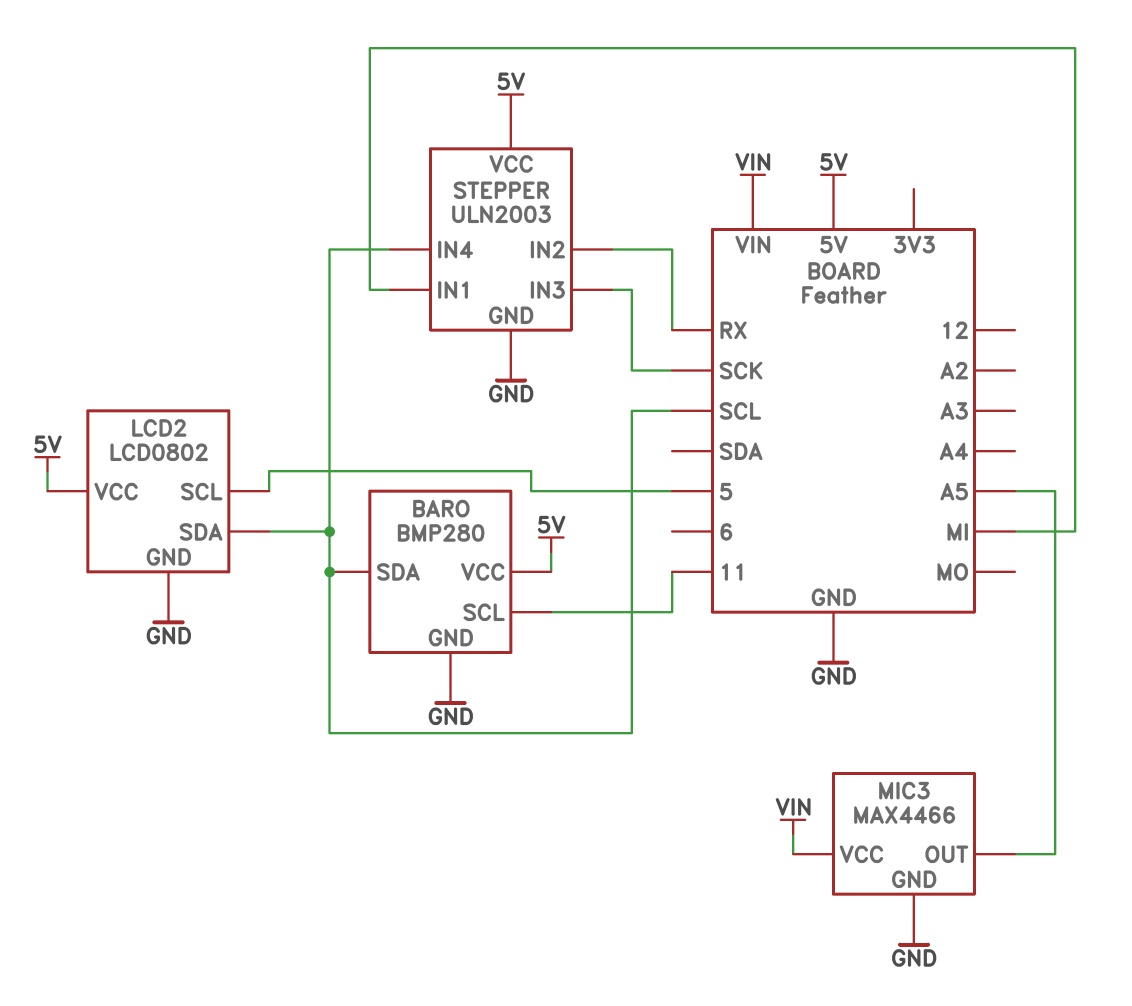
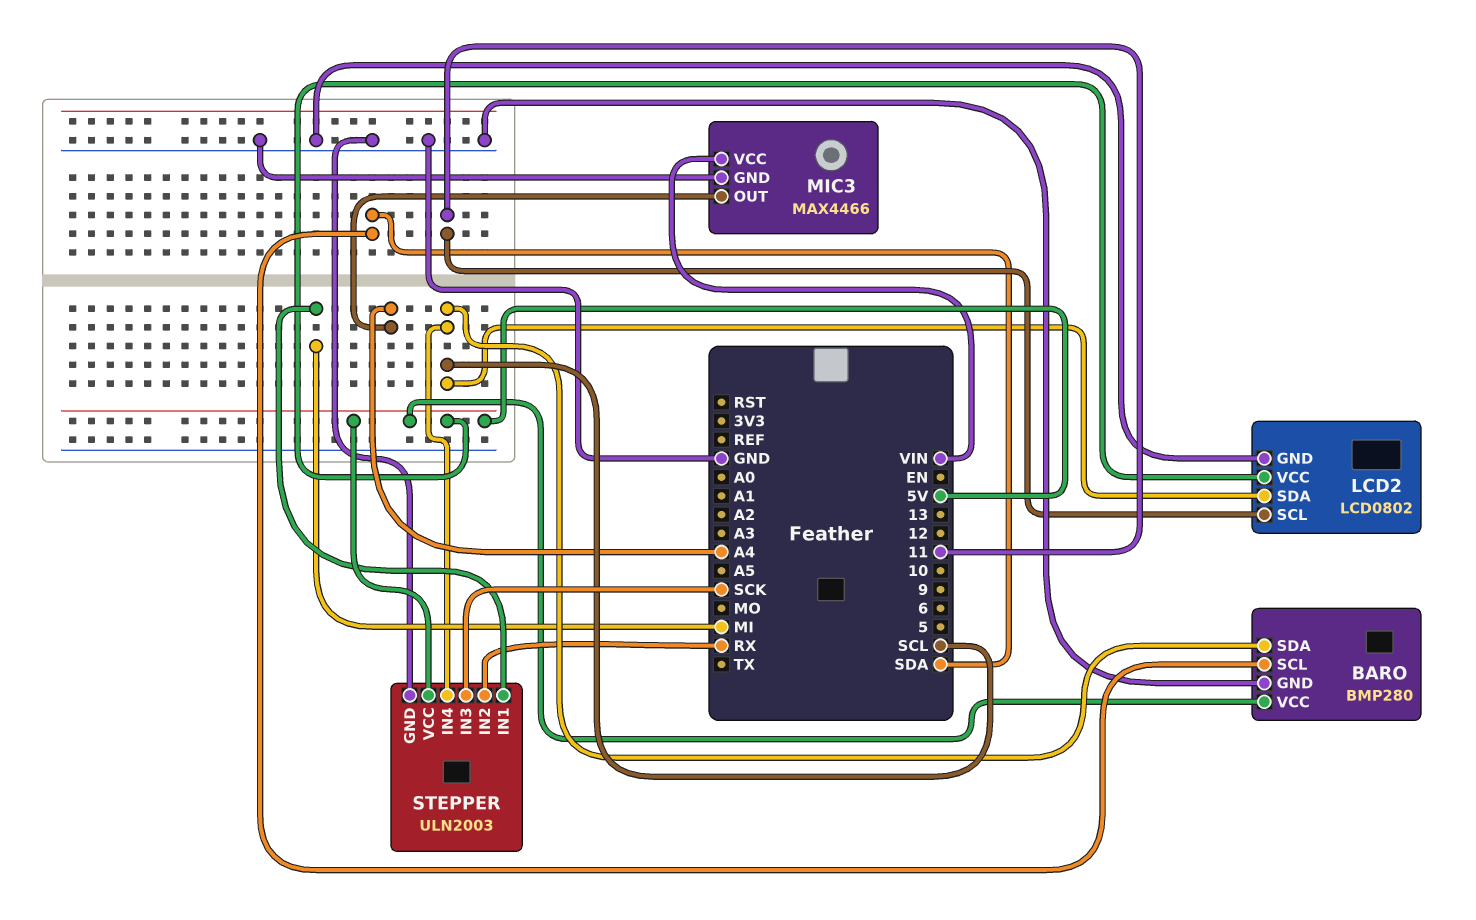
BARO pin SCL: 11 -> SDA
LCD2 pin SCL: 5 -> 11
MIC3 pin OUT: A5 -> A4

